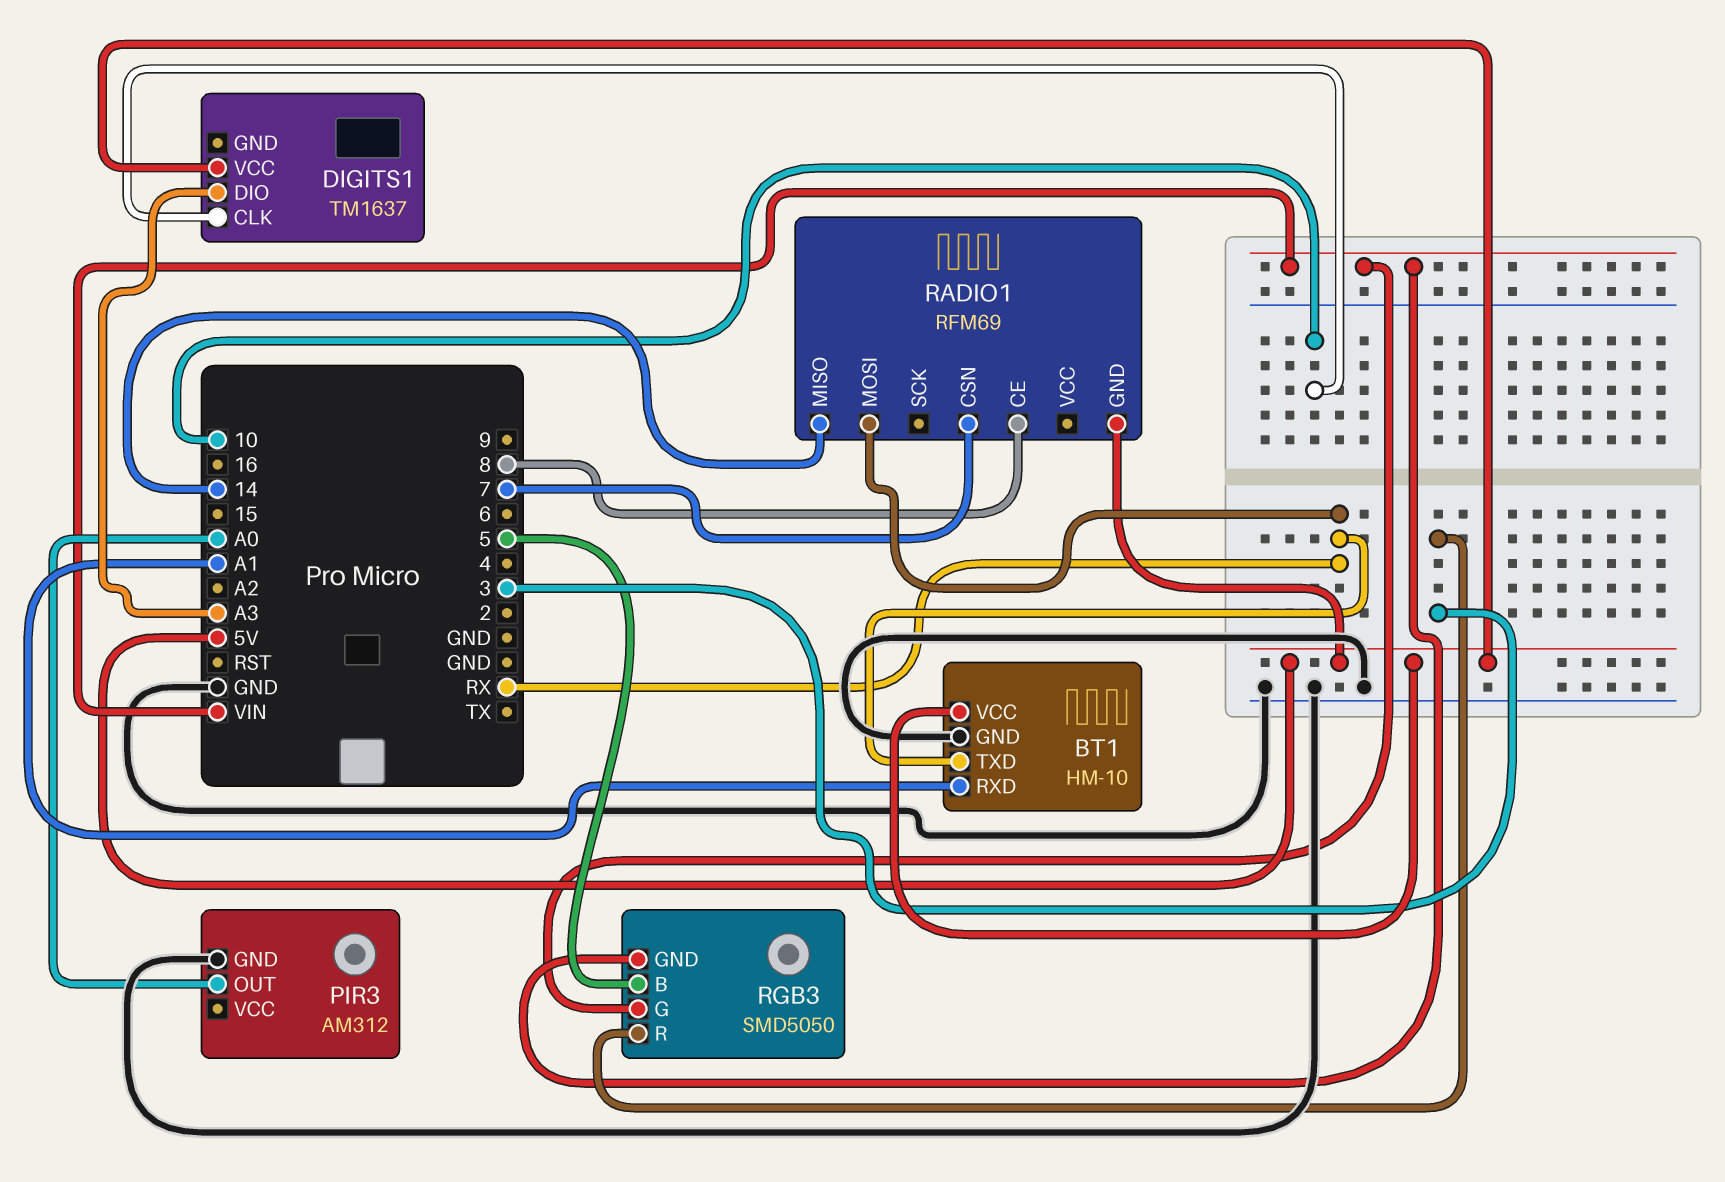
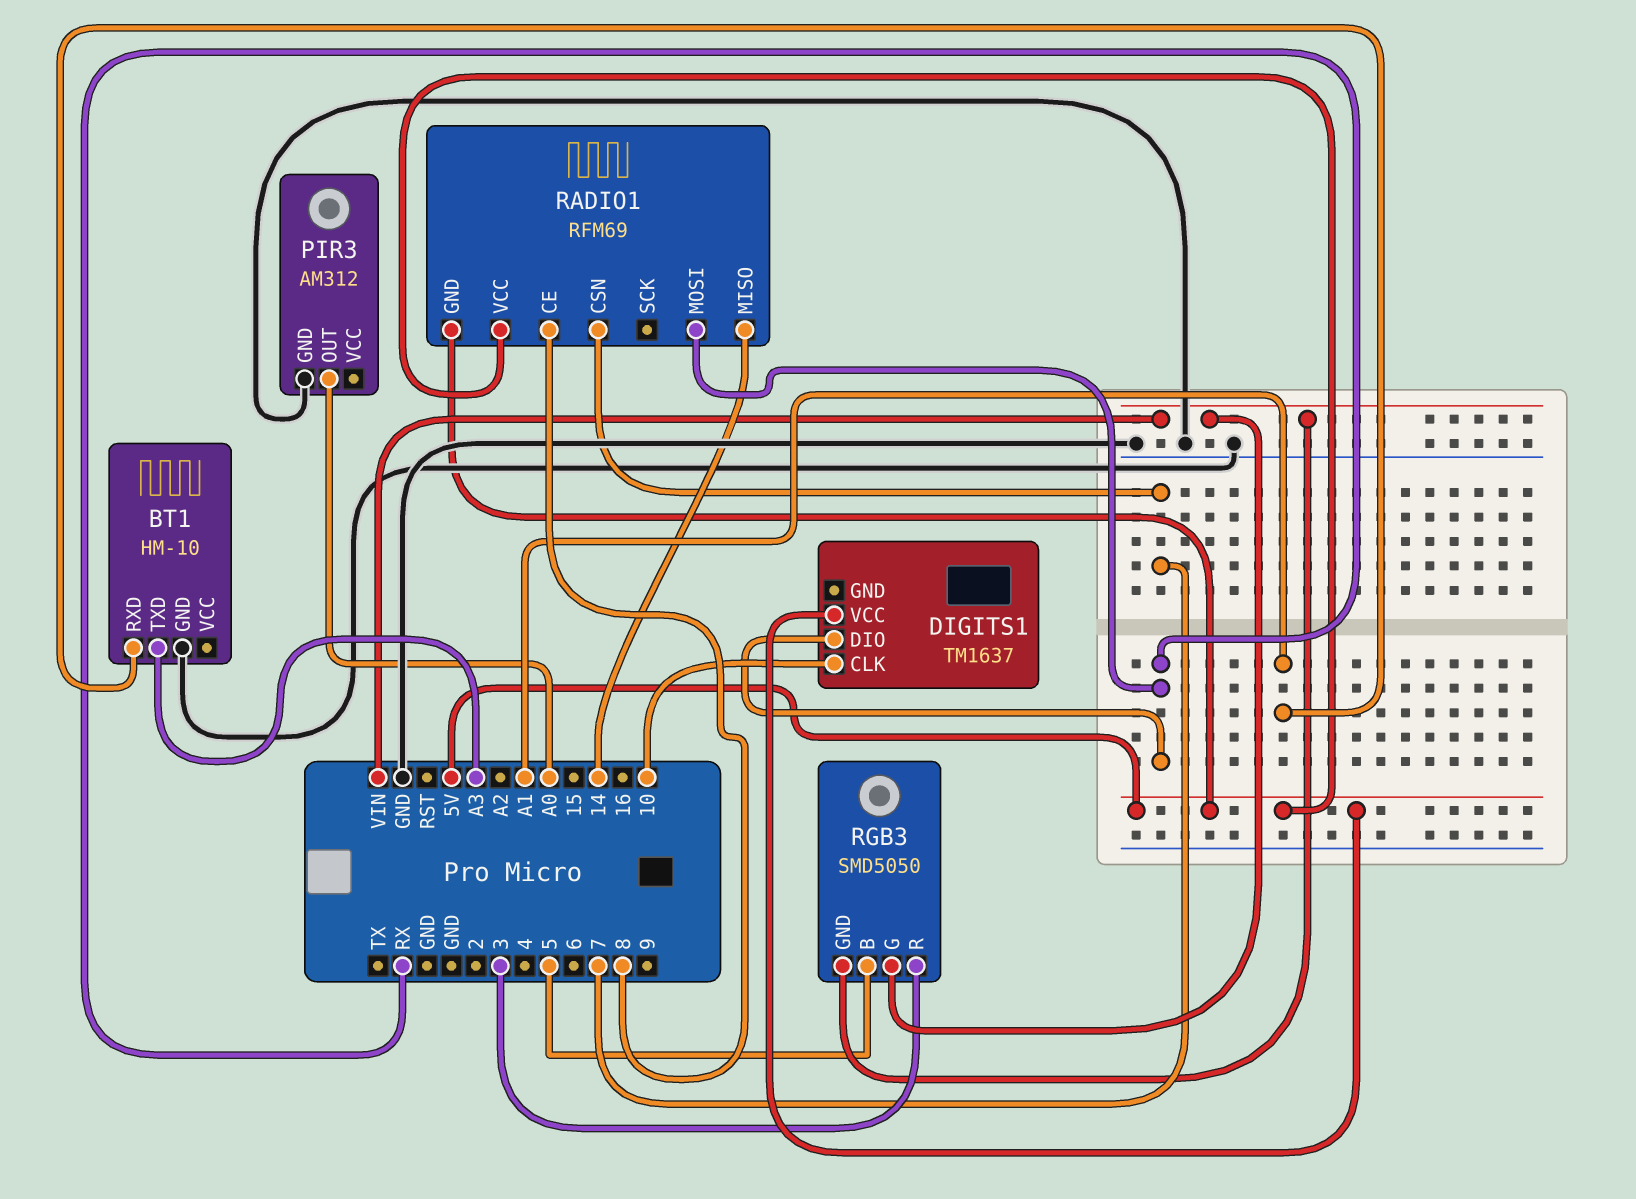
BT1 pin TXD: RX -> A3
BT1 pin VCC: 5V -> none
DIGITS1 pin DIO: A3 -> RX
RADIO1 pin VCC: none -> 5V

